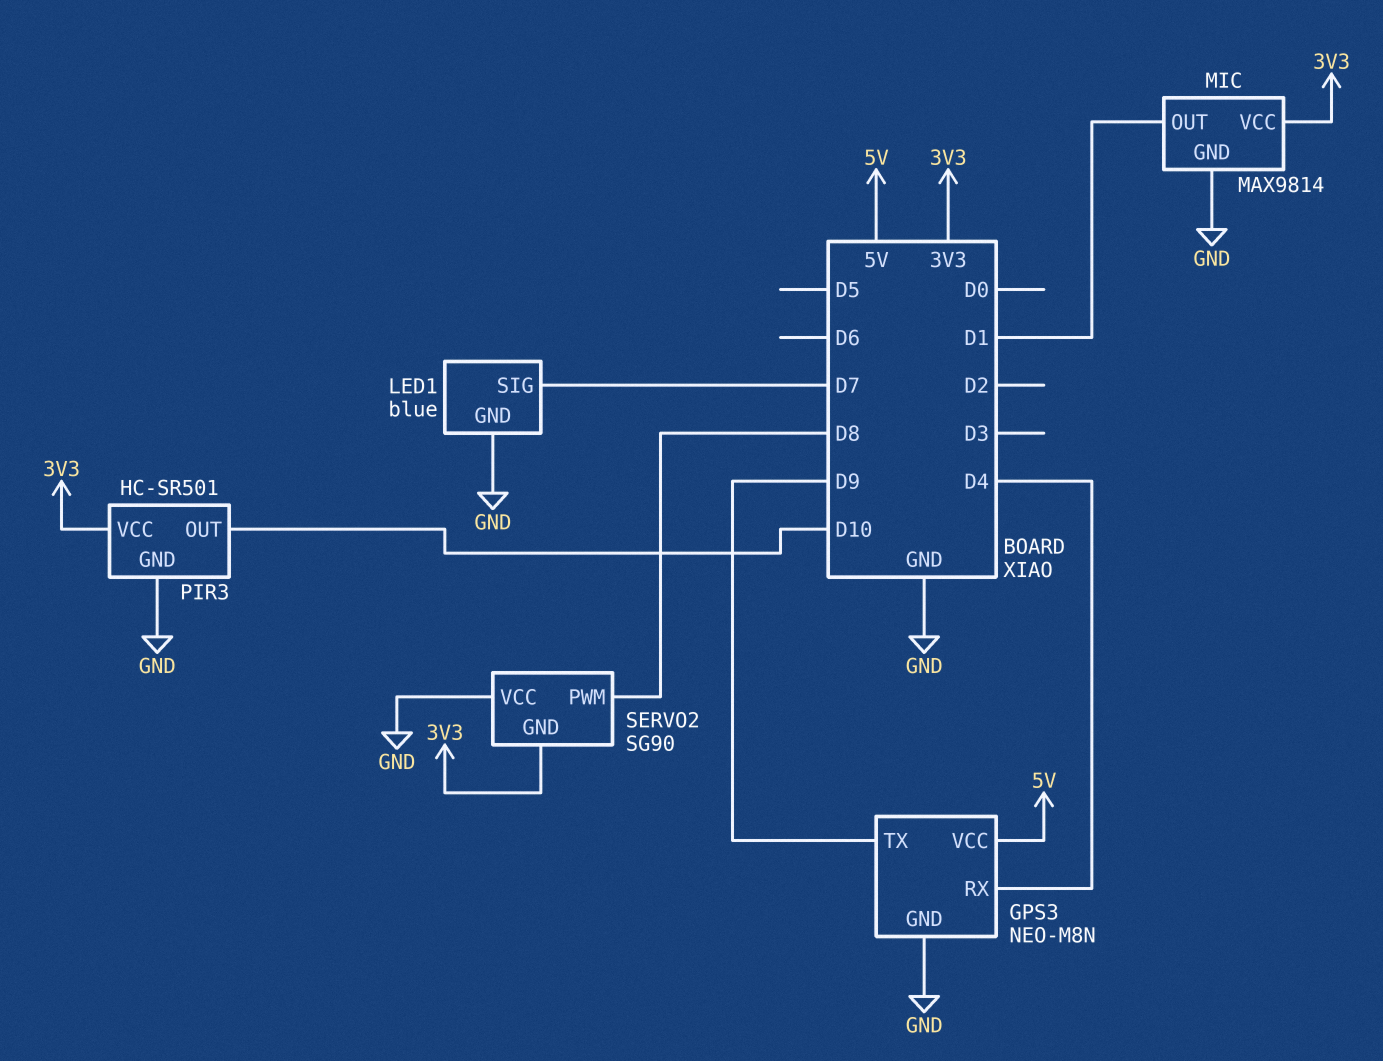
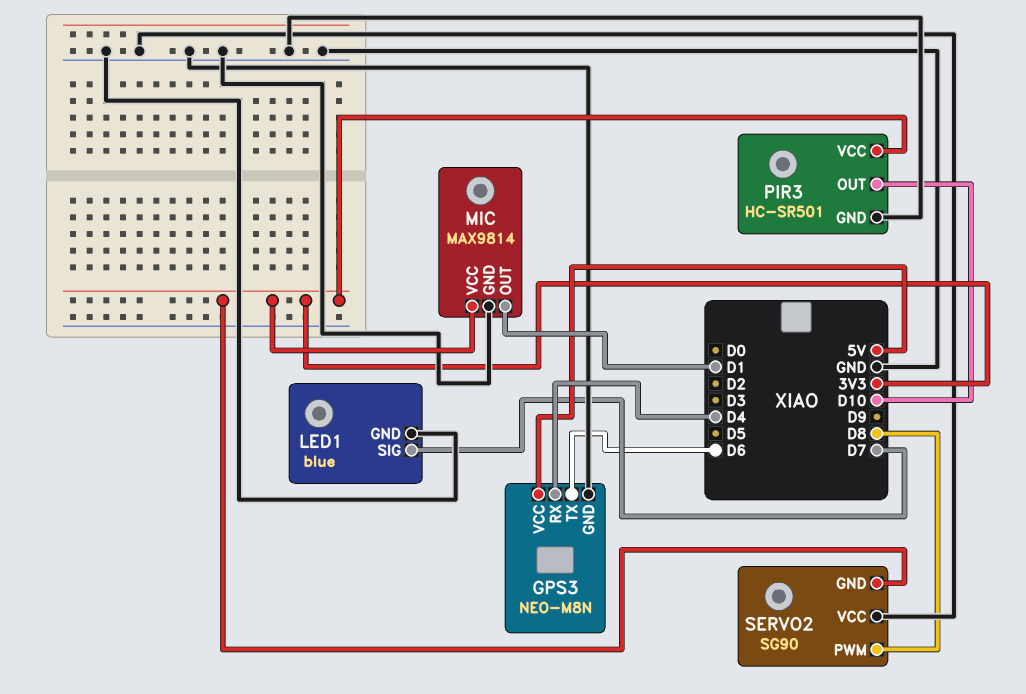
GPS3 pin TX: D9 -> D6

